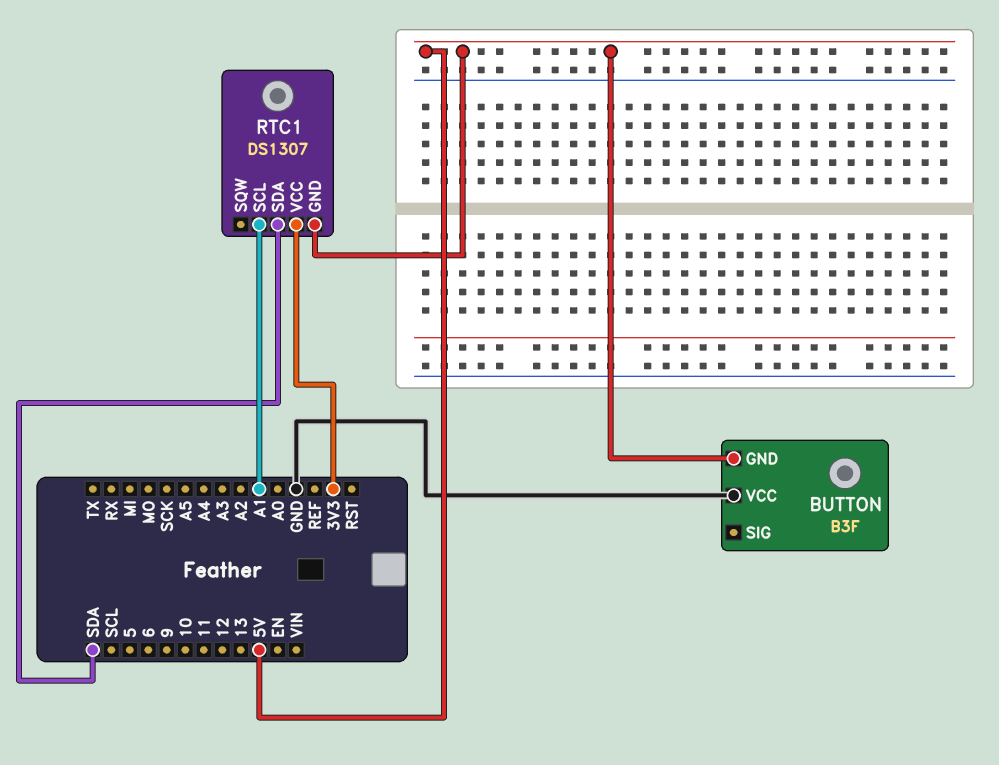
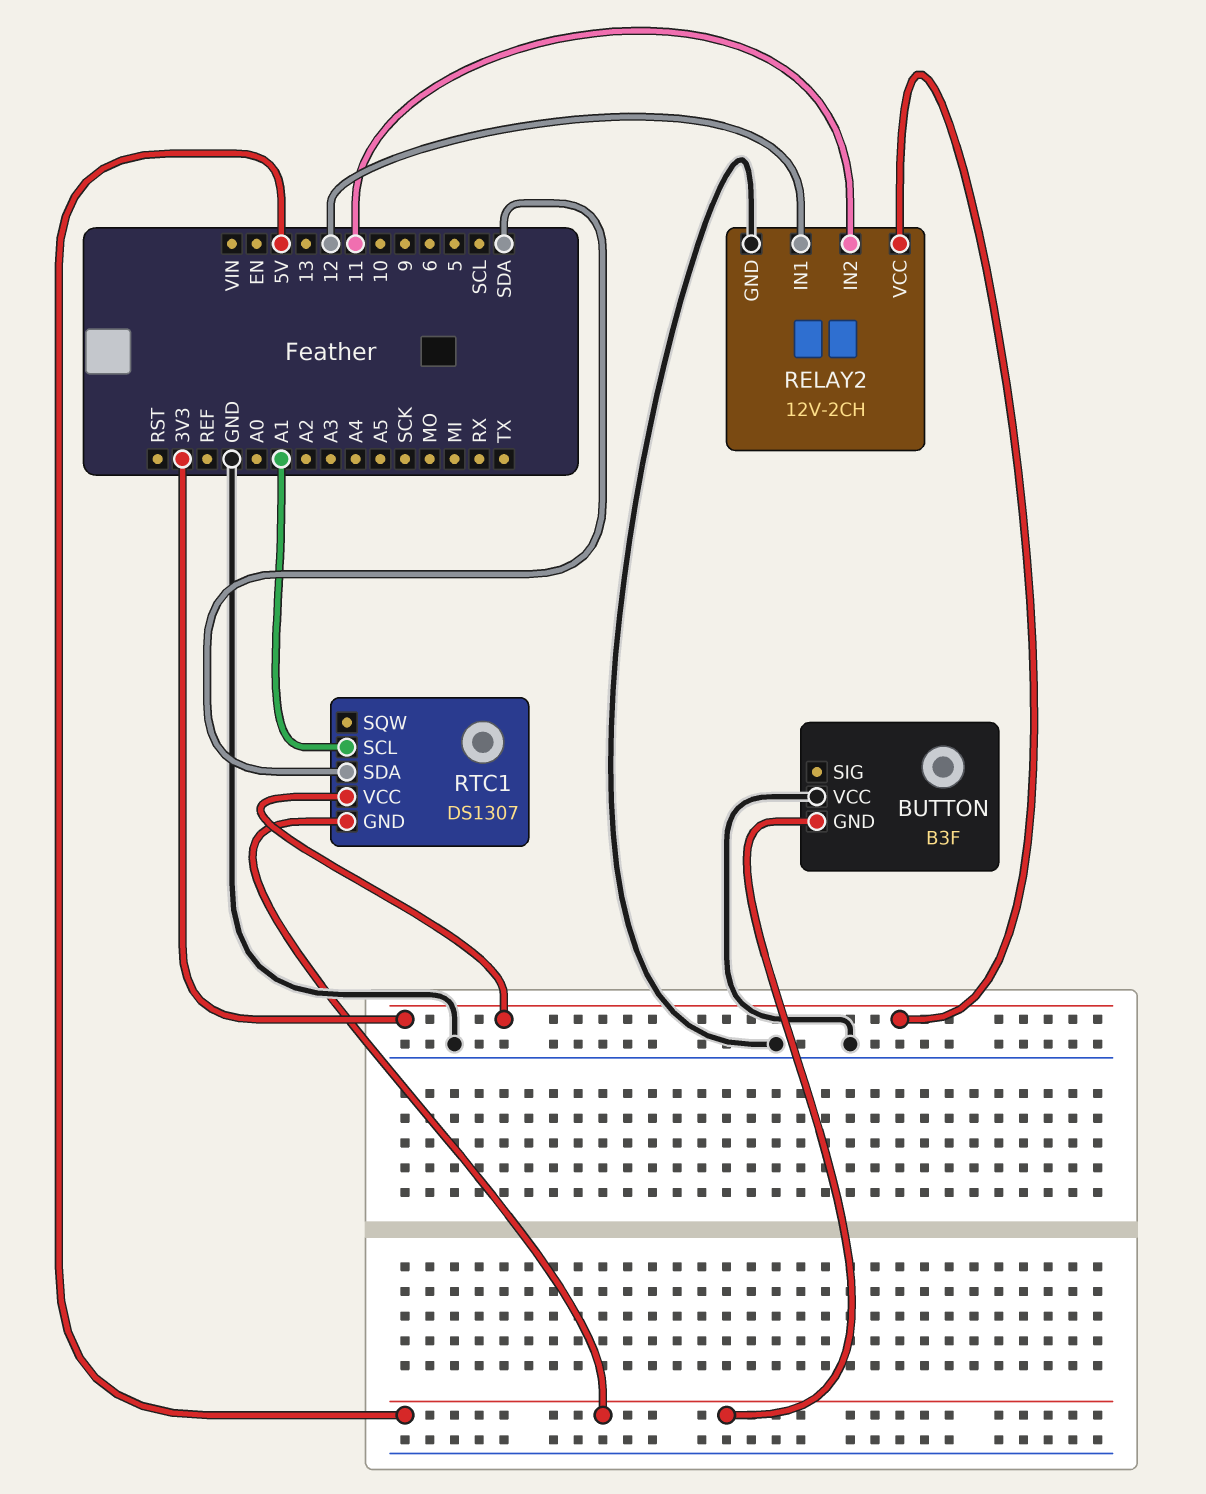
RELAY2: none -> 12V-2CH
RELAY2 pin GND: none -> GND
RELAY2 pin IN1: none -> 12
RELAY2 pin IN2: none -> 11
RELAY2 pin VCC: none -> 3V3

